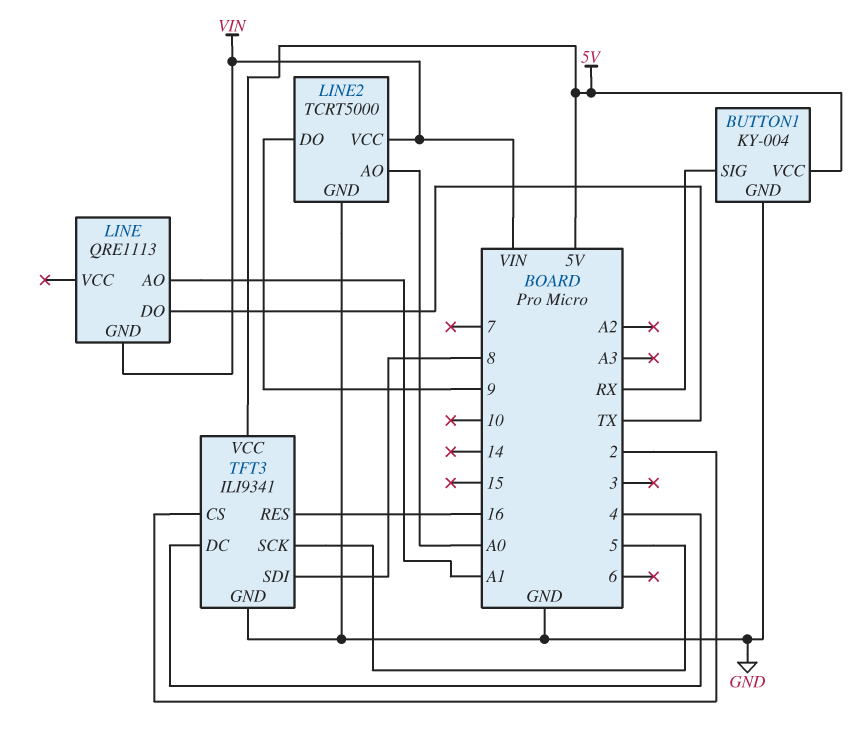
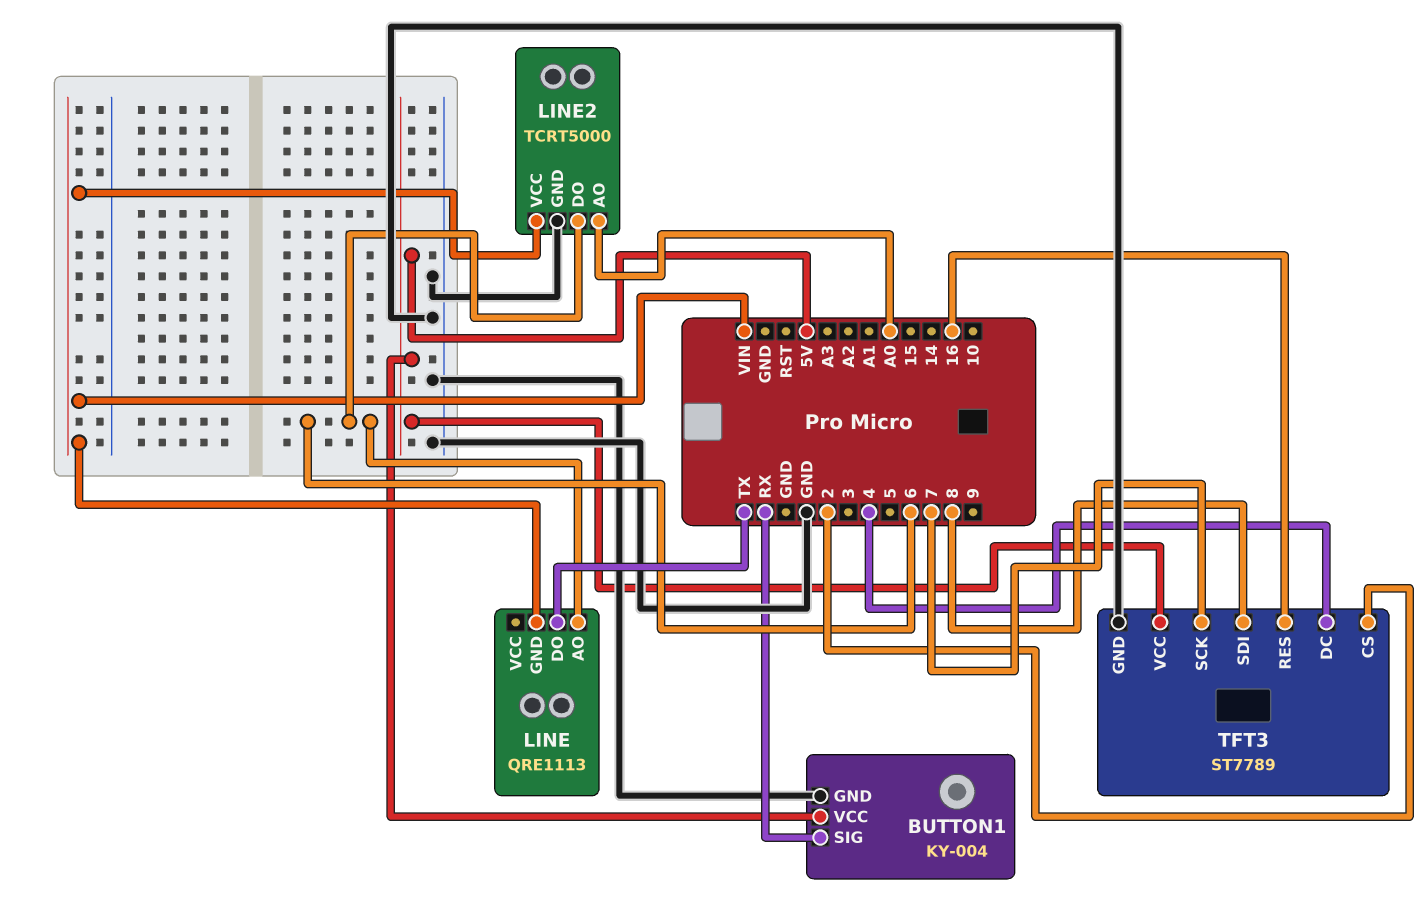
LINE pin AO: A1 -> 6
LINE2 pin DO: 9 -> 6
TFT3: ILI9341 -> ST7789
TFT3 pin SCK: 5 -> 7

